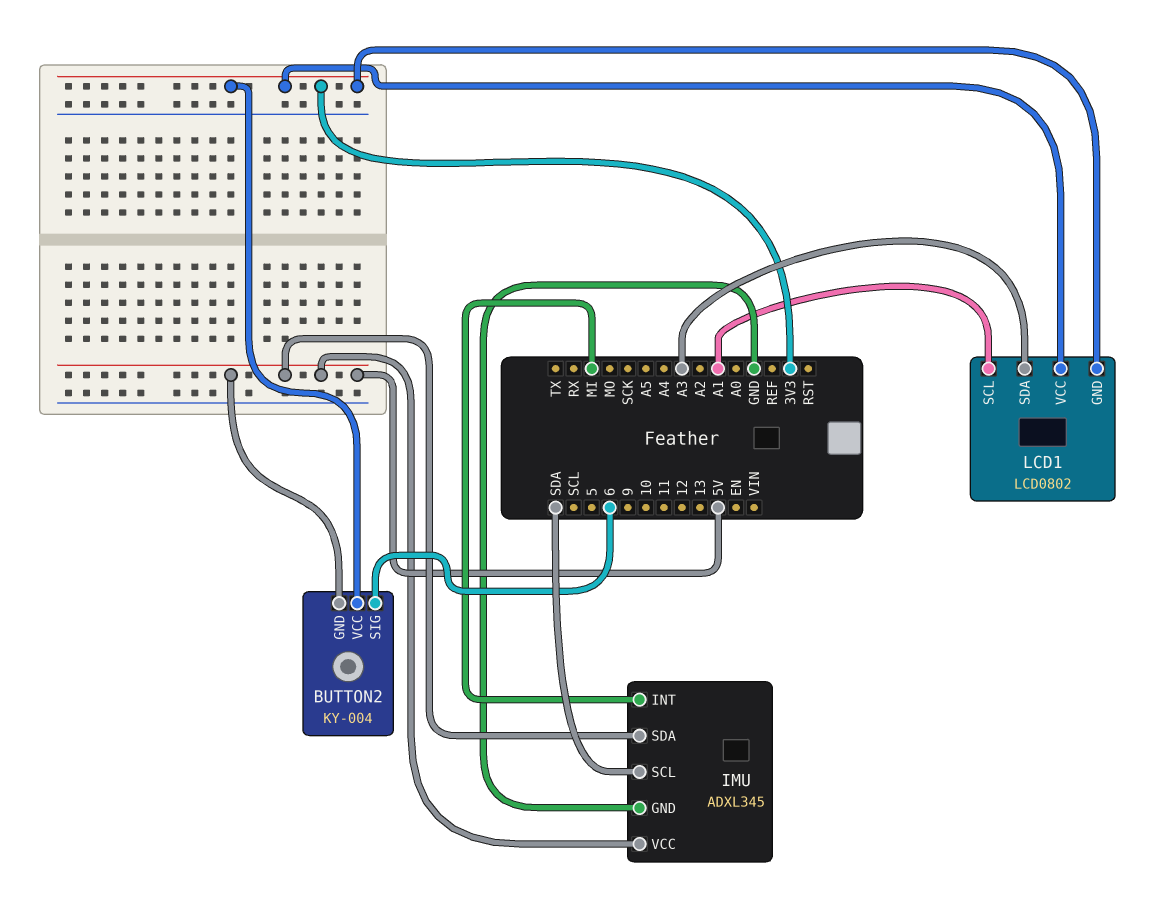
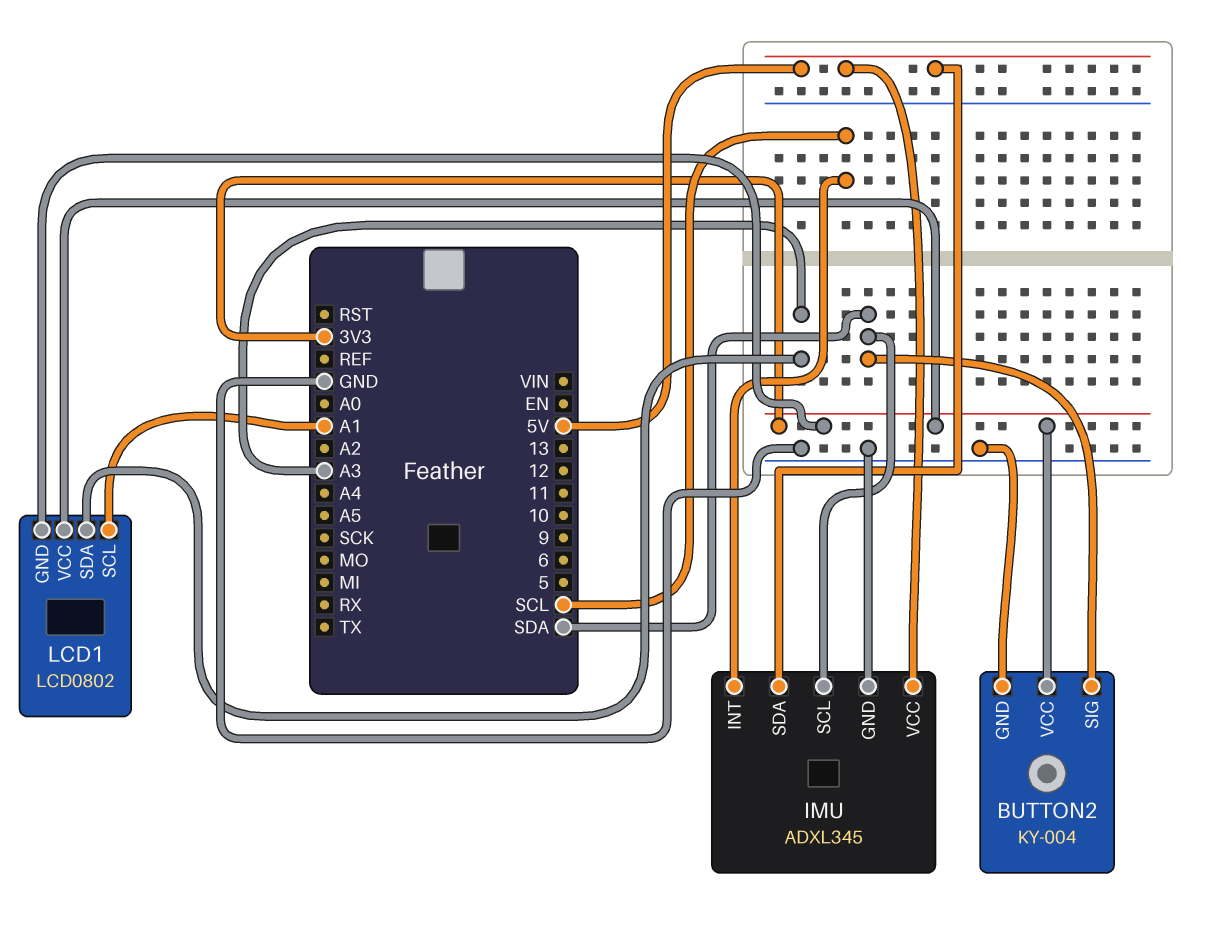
BUTTON2 pin GND: 5V -> GND
BUTTON2 pin SIG: 6 -> SDA
IMU pin INT: MI -> SCL

